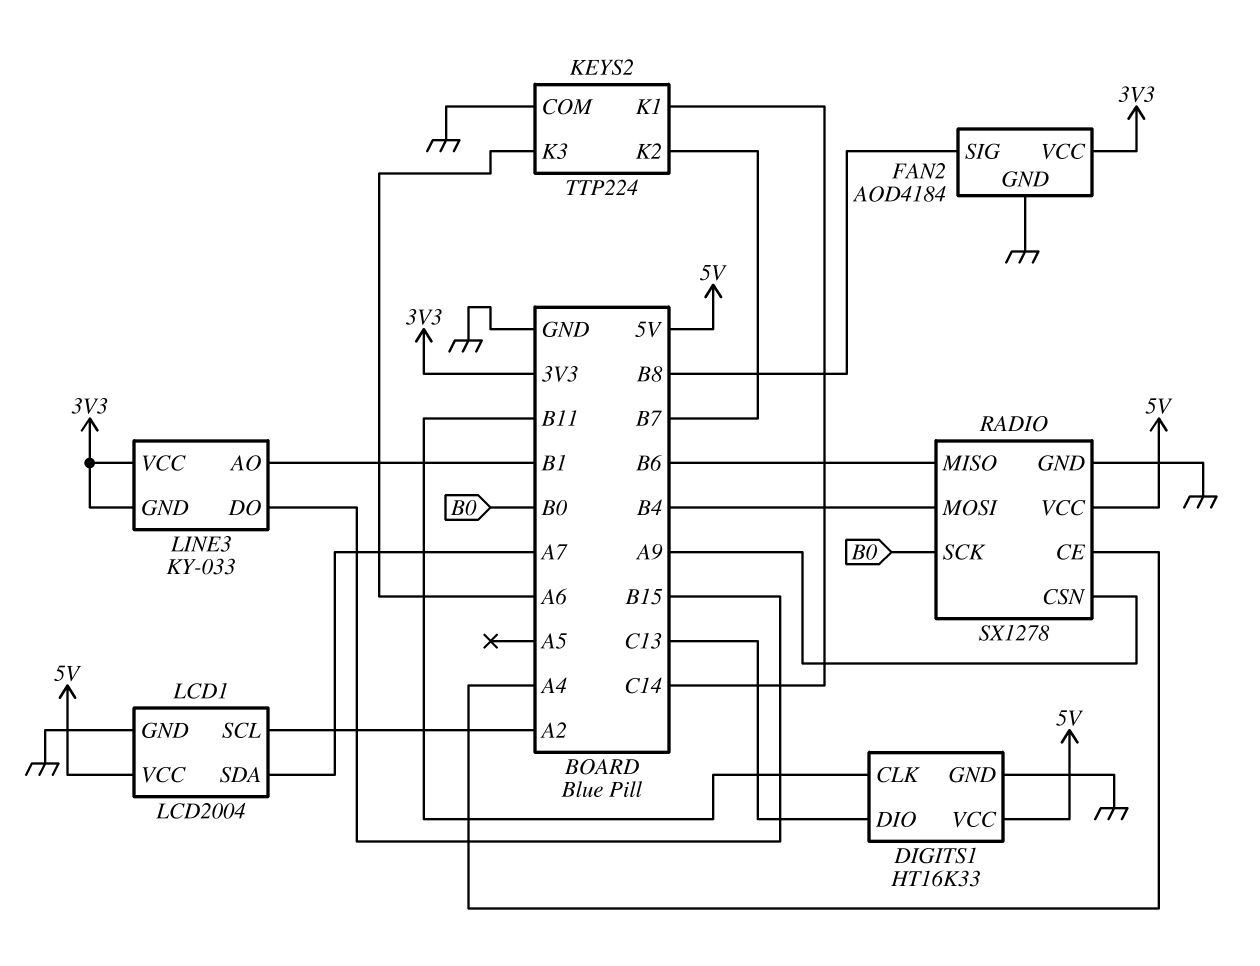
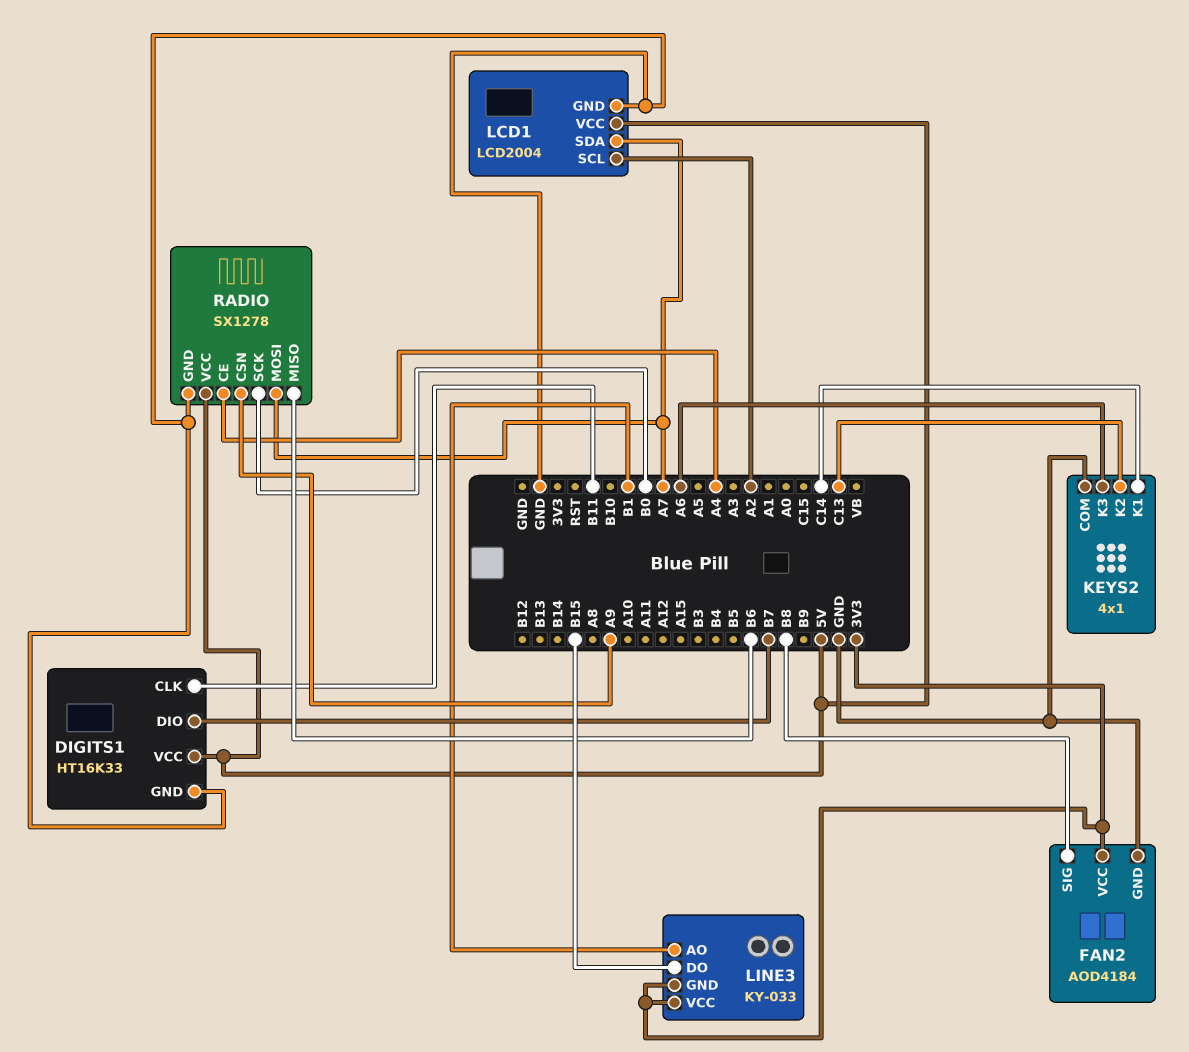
DIGITS1 pin DIO: C13 -> B7
KEYS2: TTP224 -> 4x1
KEYS2 pin K2: B7 -> C13
RADIO pin MOSI: B4 -> A7

